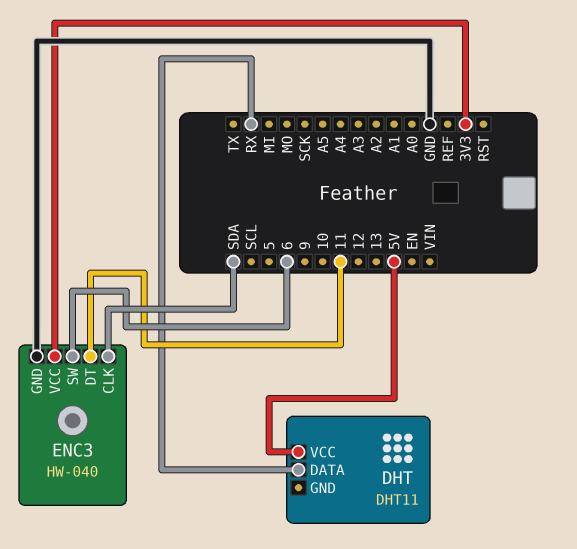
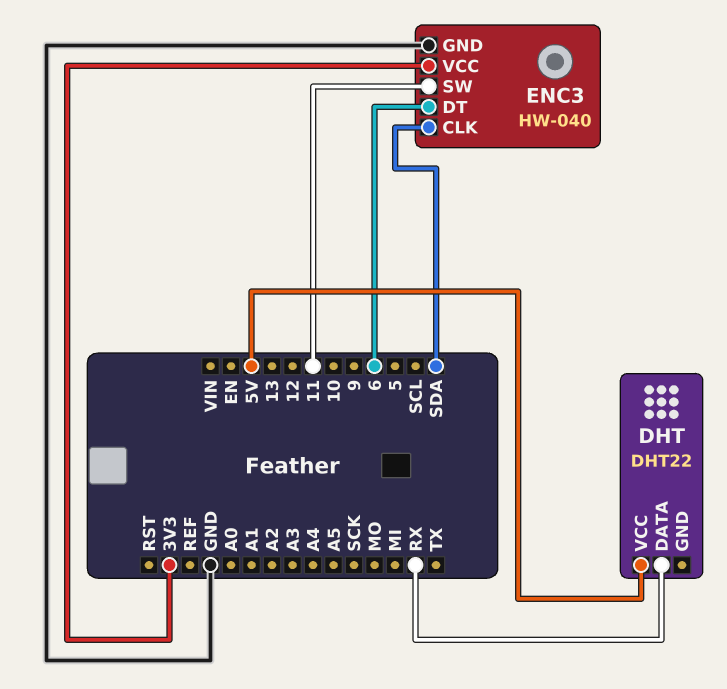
DHT: DHT11 -> DHT22
ENC3 pin DT: 11 -> 6
ENC3 pin SW: 6 -> 11

